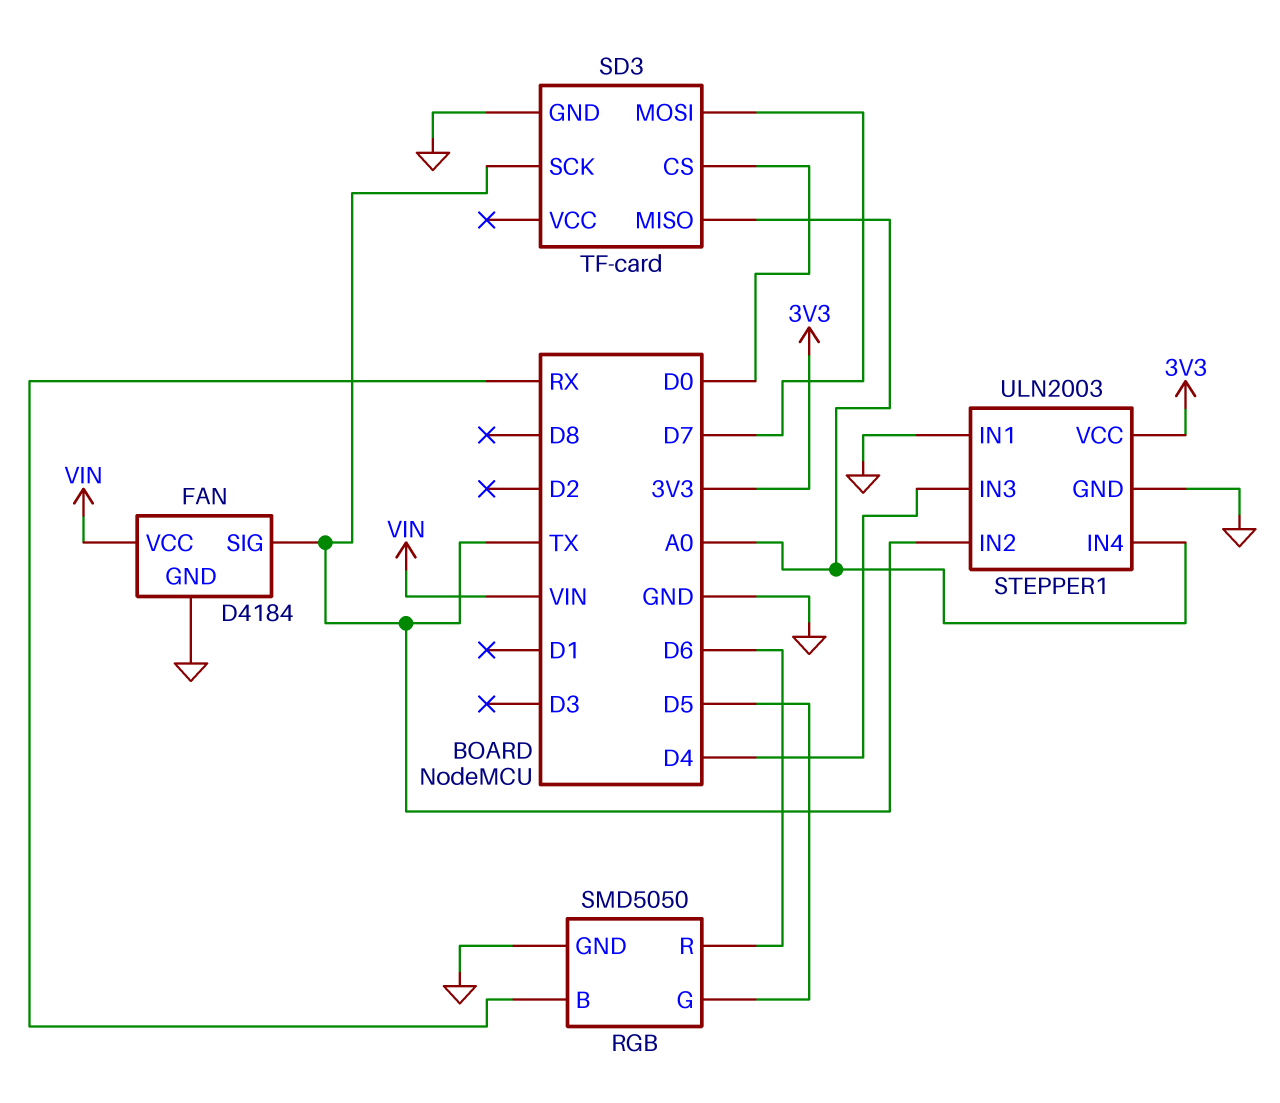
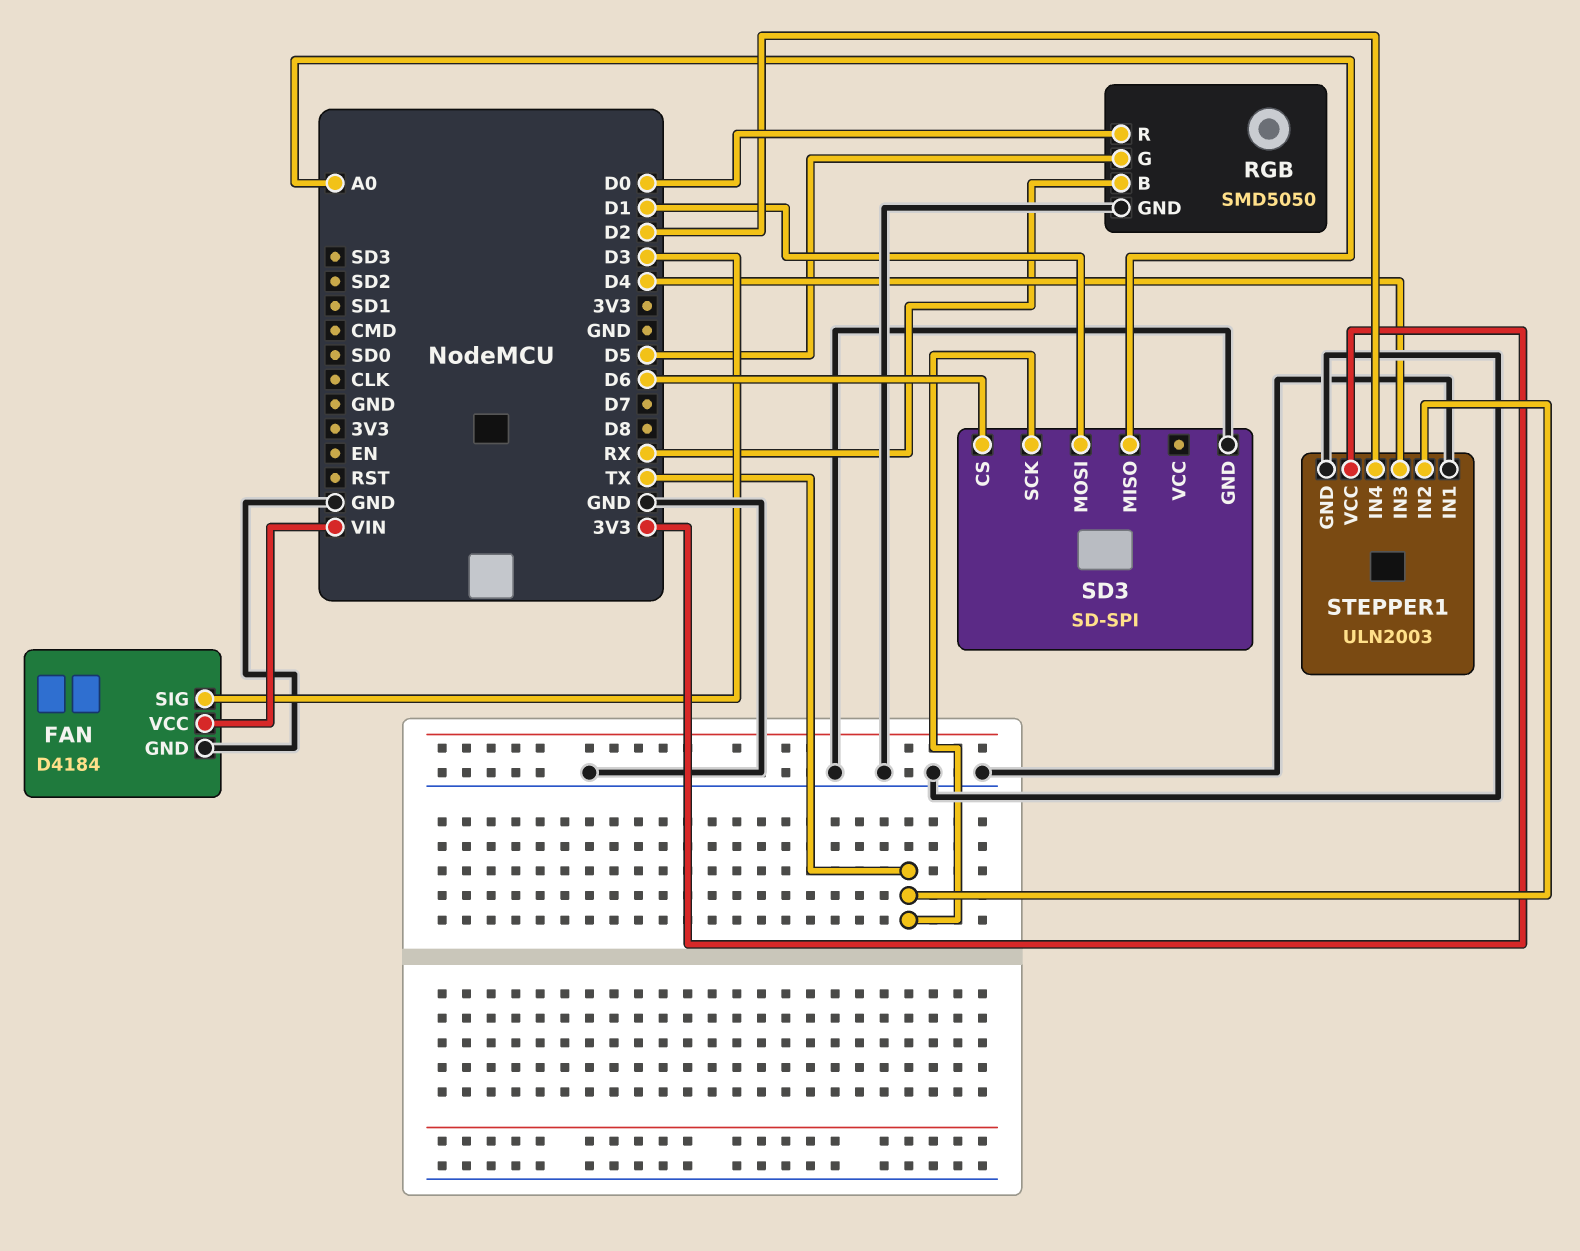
FAN pin SIG: TX -> D3
RGB pin R: D6 -> D0
SD3: TF-card -> SD-SPI
SD3 pin CS: D0 -> D6
SD3 pin MOSI: D7 -> D1
STEPPER1 pin IN4: A0 -> D2

